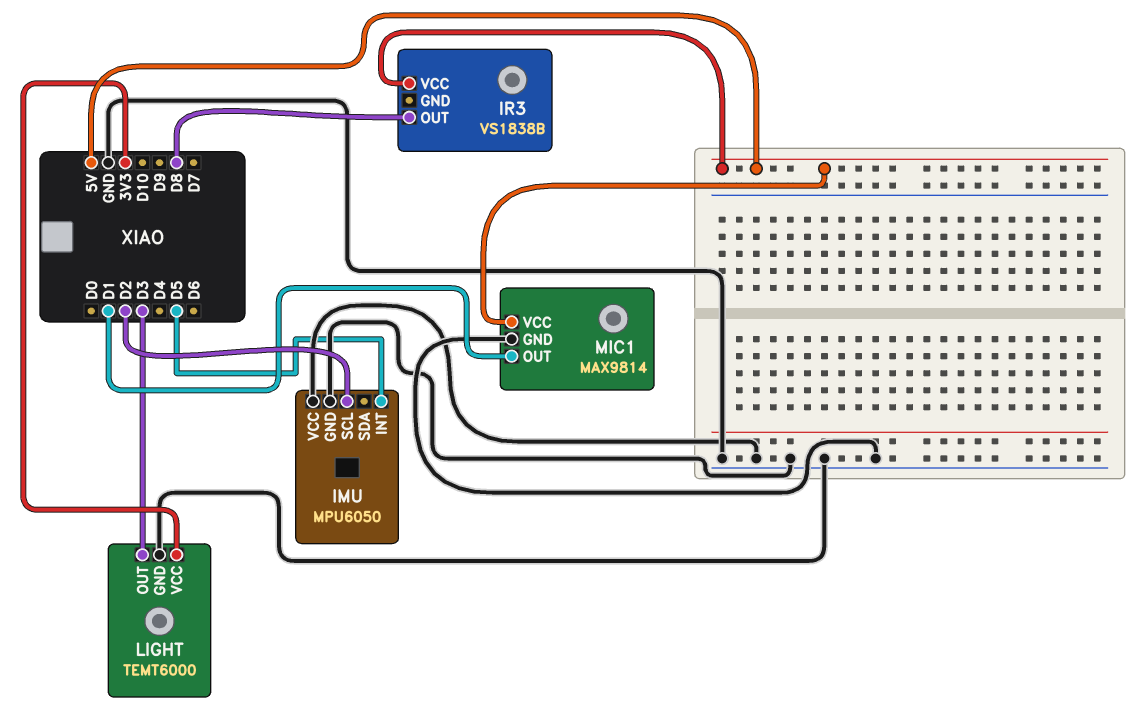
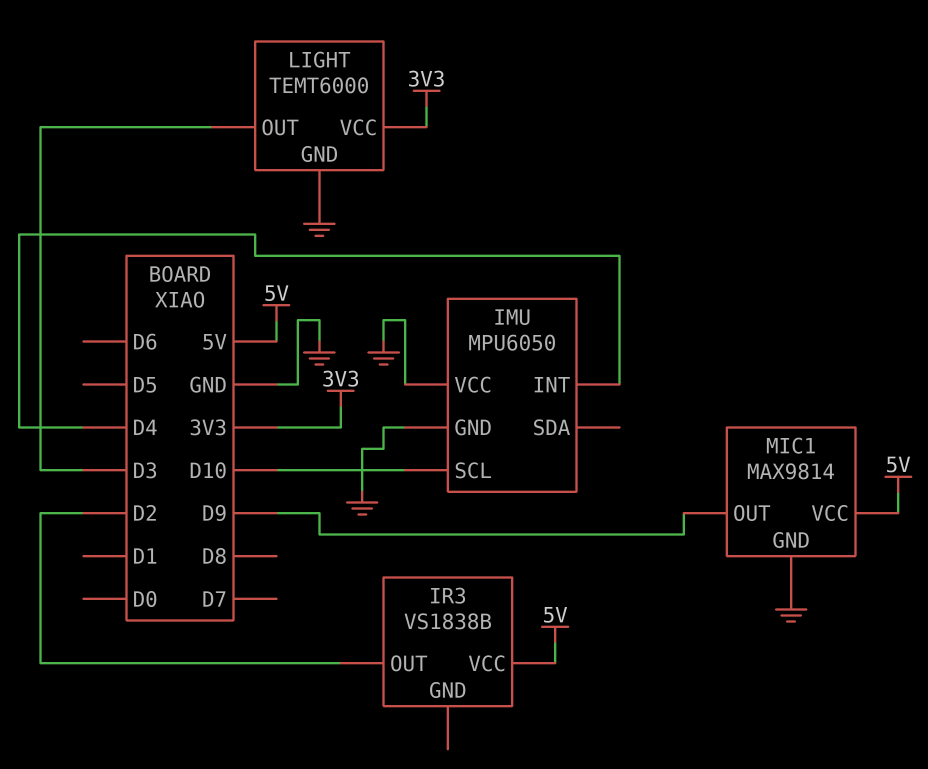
IMU pin INT: D5 -> D4
IMU pin SCL: D2 -> D10
IR3 pin OUT: D8 -> D2
MIC1 pin OUT: D1 -> D9

